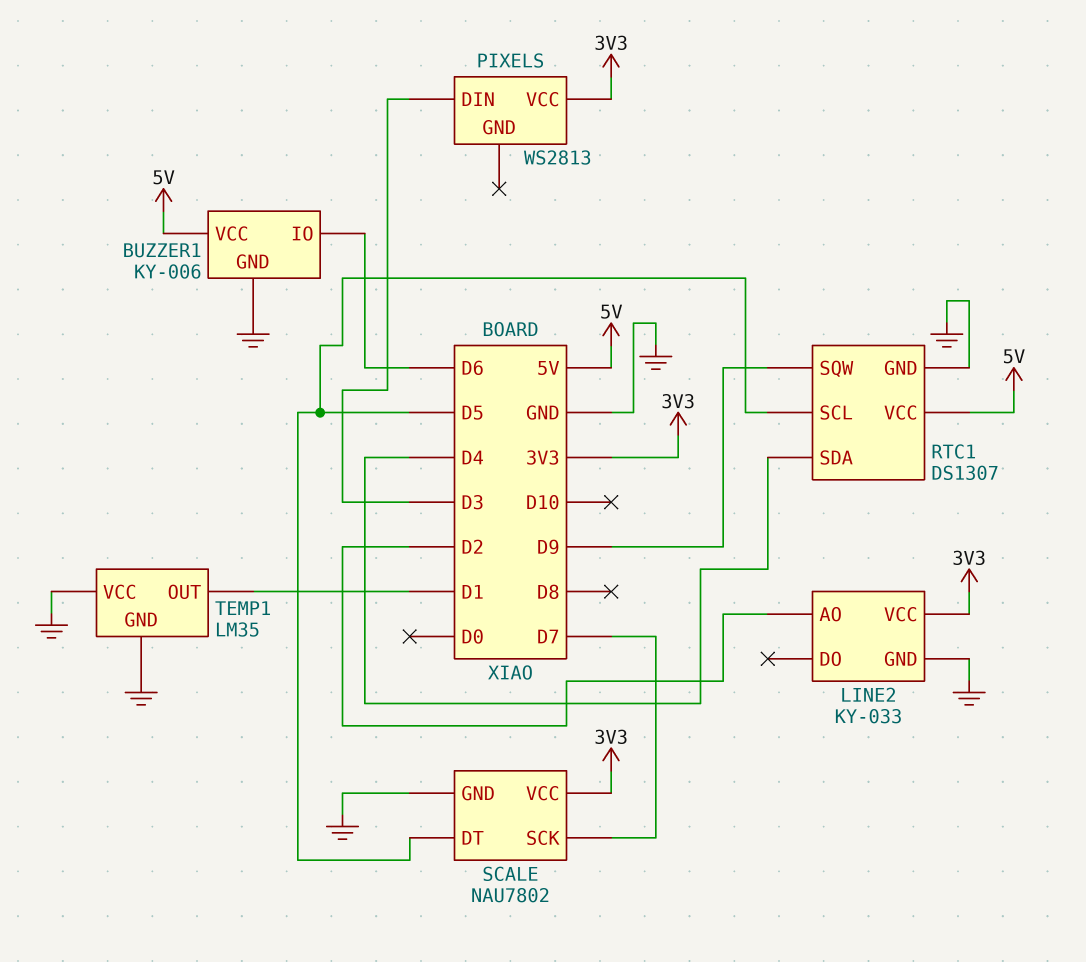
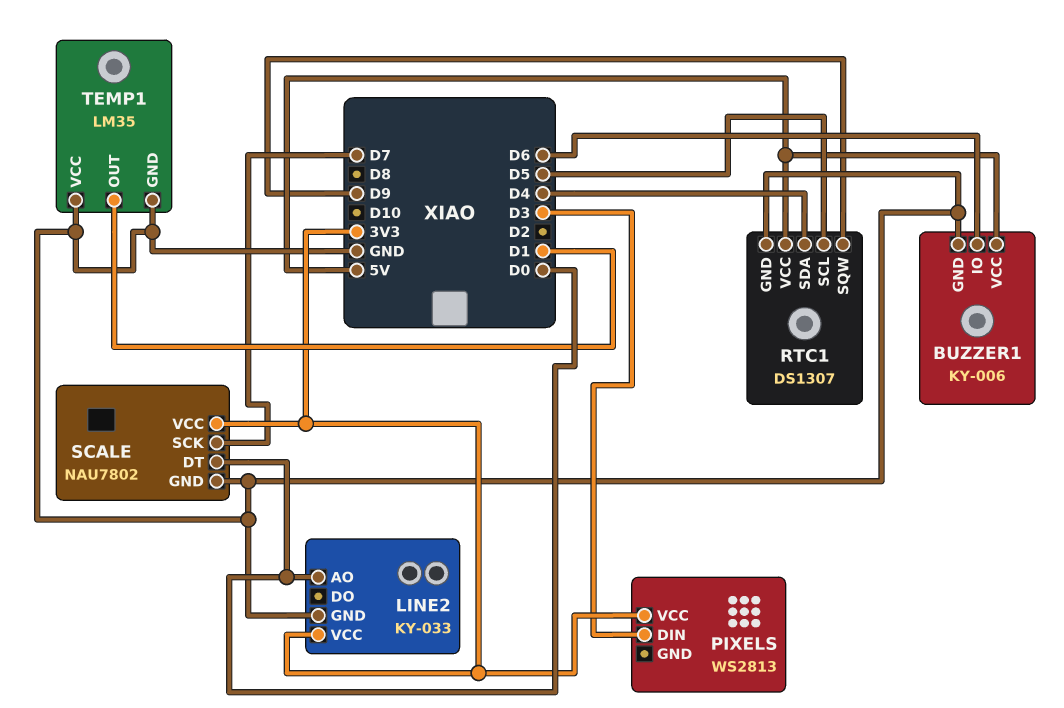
LINE2 pin AO: D2 -> D0
SCALE pin DT: D5 -> D0

